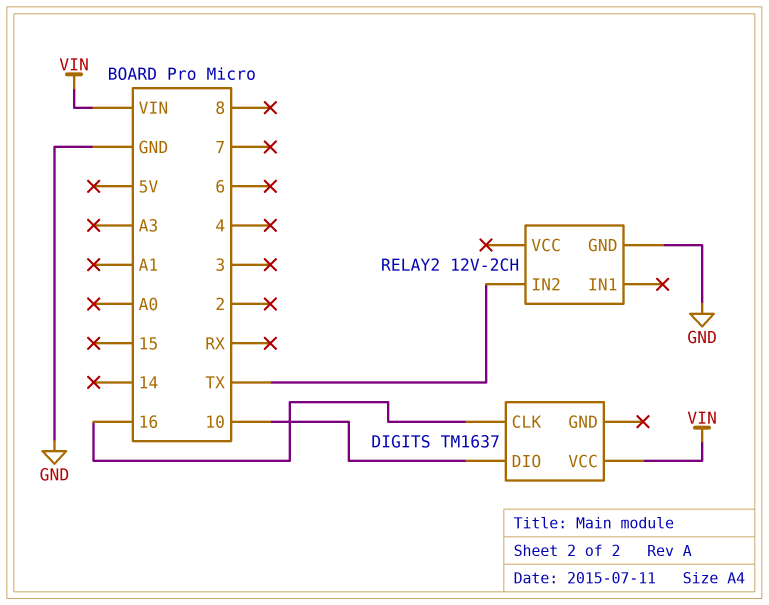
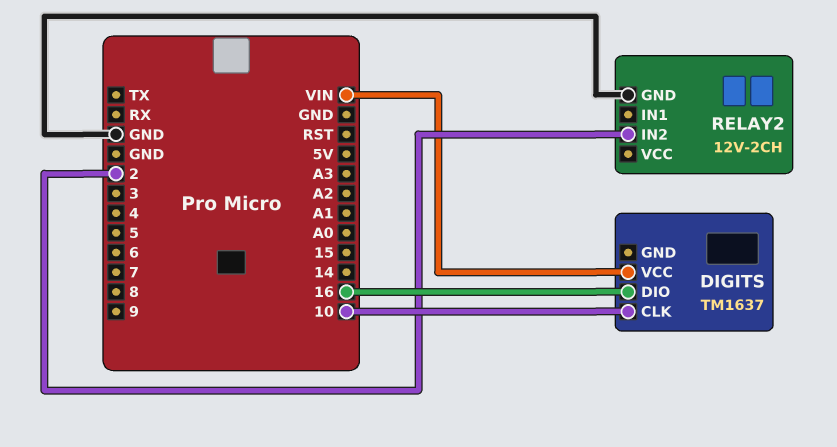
DIGITS pin CLK: 16 -> 10
DIGITS pin DIO: 10 -> 16
RELAY2 pin IN2: TX -> 2

